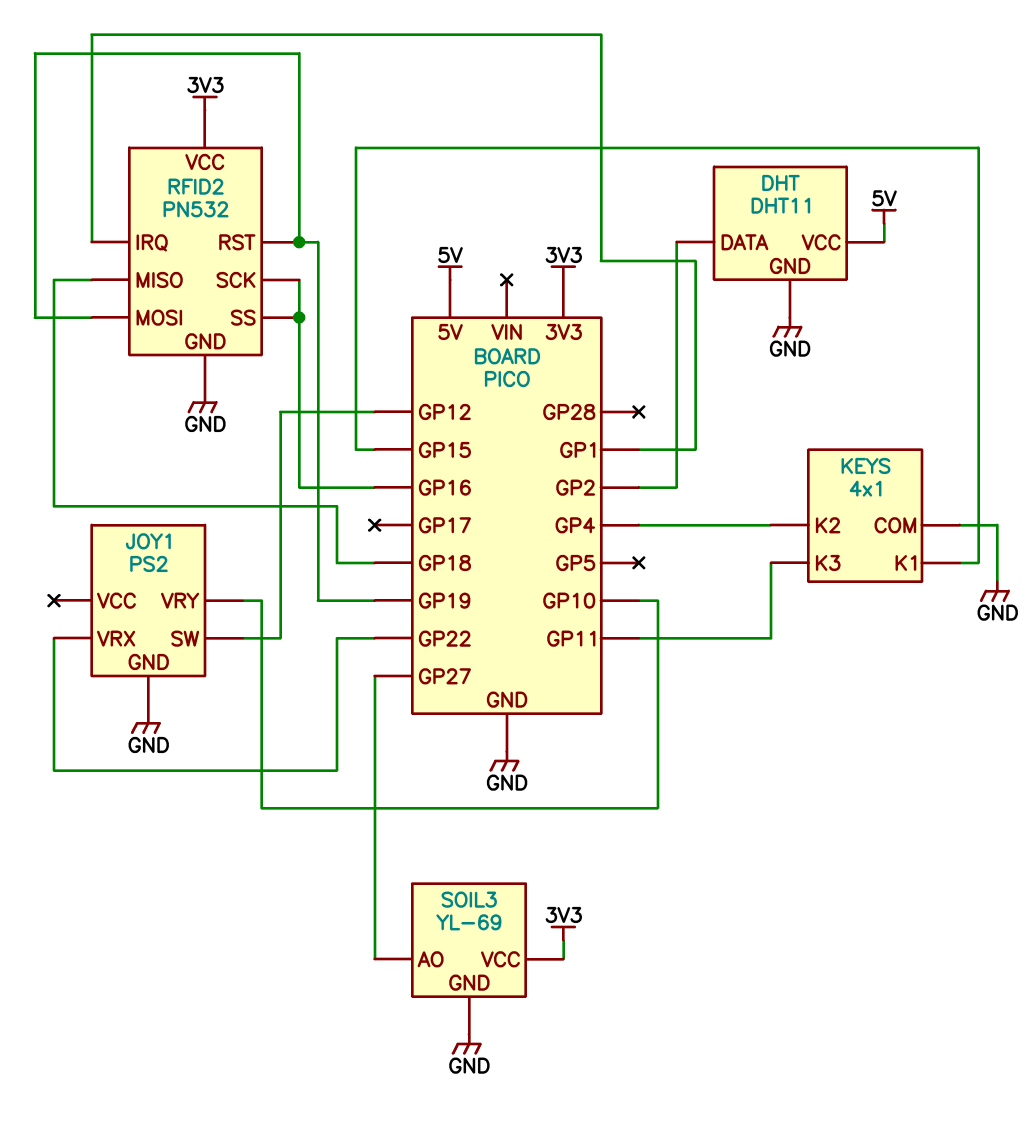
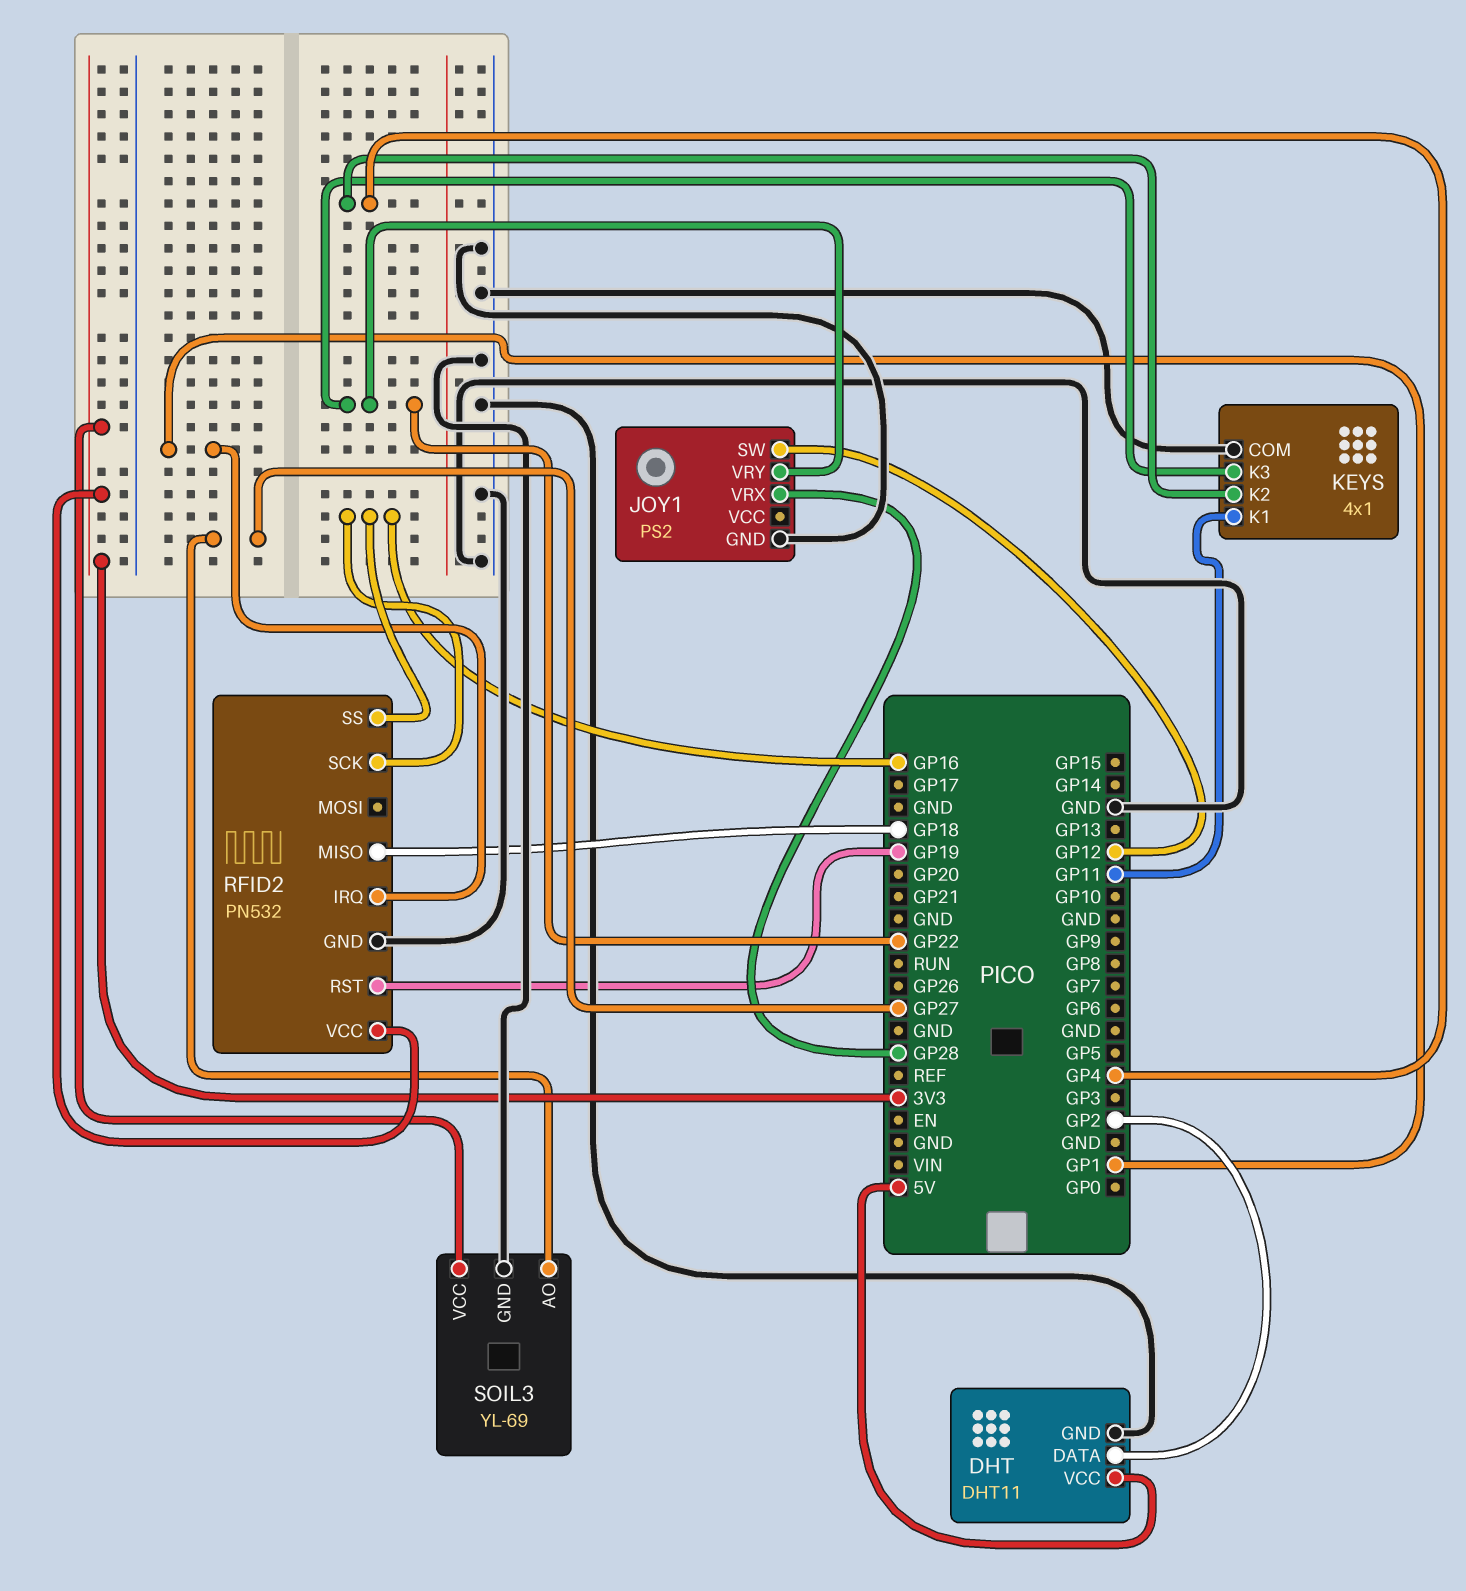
JOY1 pin VRX: GP22 -> GP28
JOY1 pin VRY: GP10 -> GP22
KEYS pin K1: GP15 -> GP11
KEYS pin K3: GP11 -> GP22
RFID2 pin MOSI: GP19 -> none

